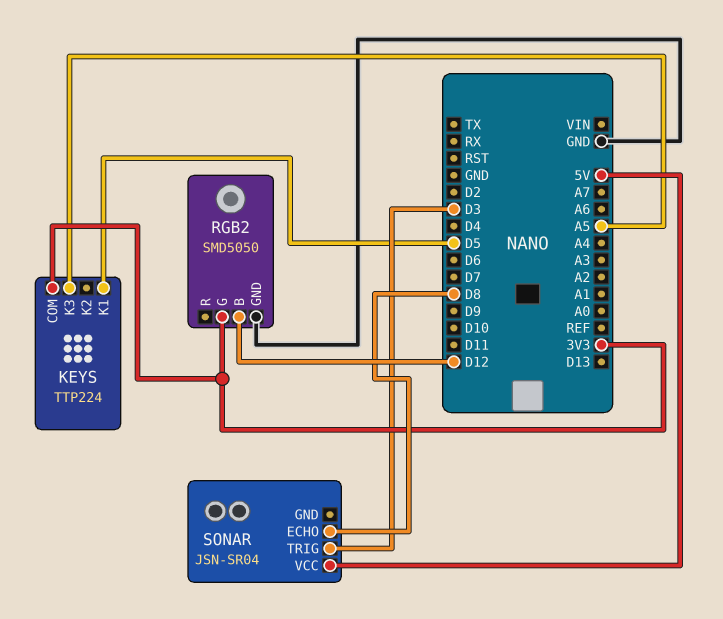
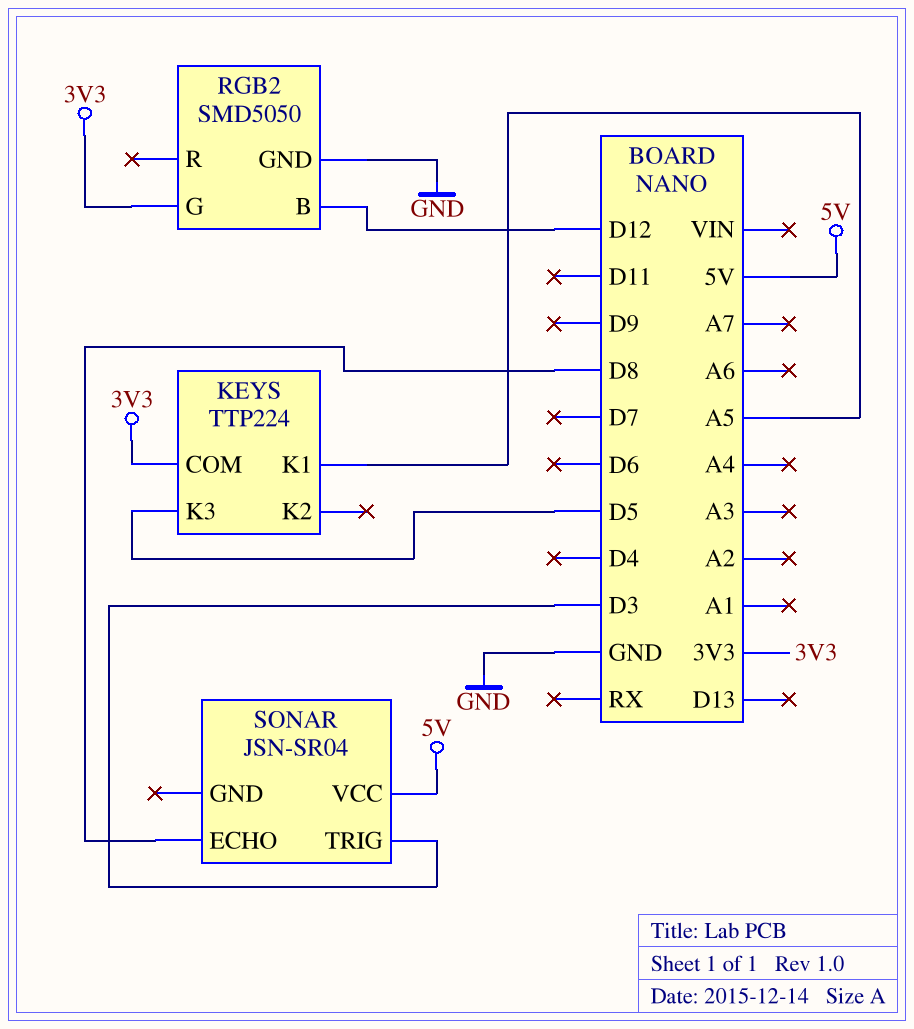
KEYS pin K1: D5 -> A5
KEYS pin K3: A5 -> D5

